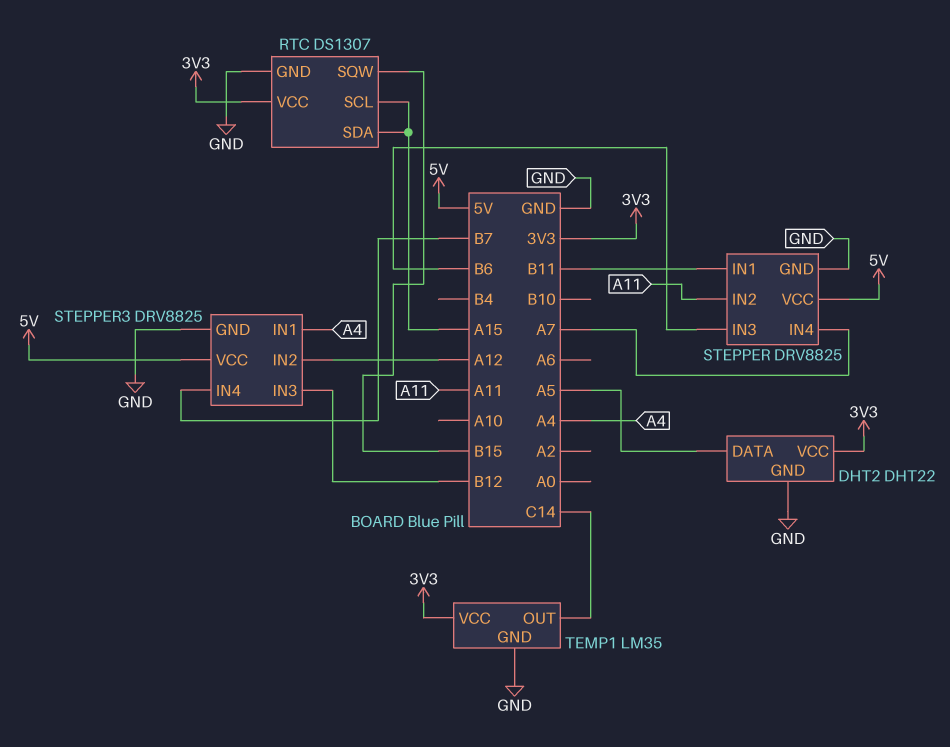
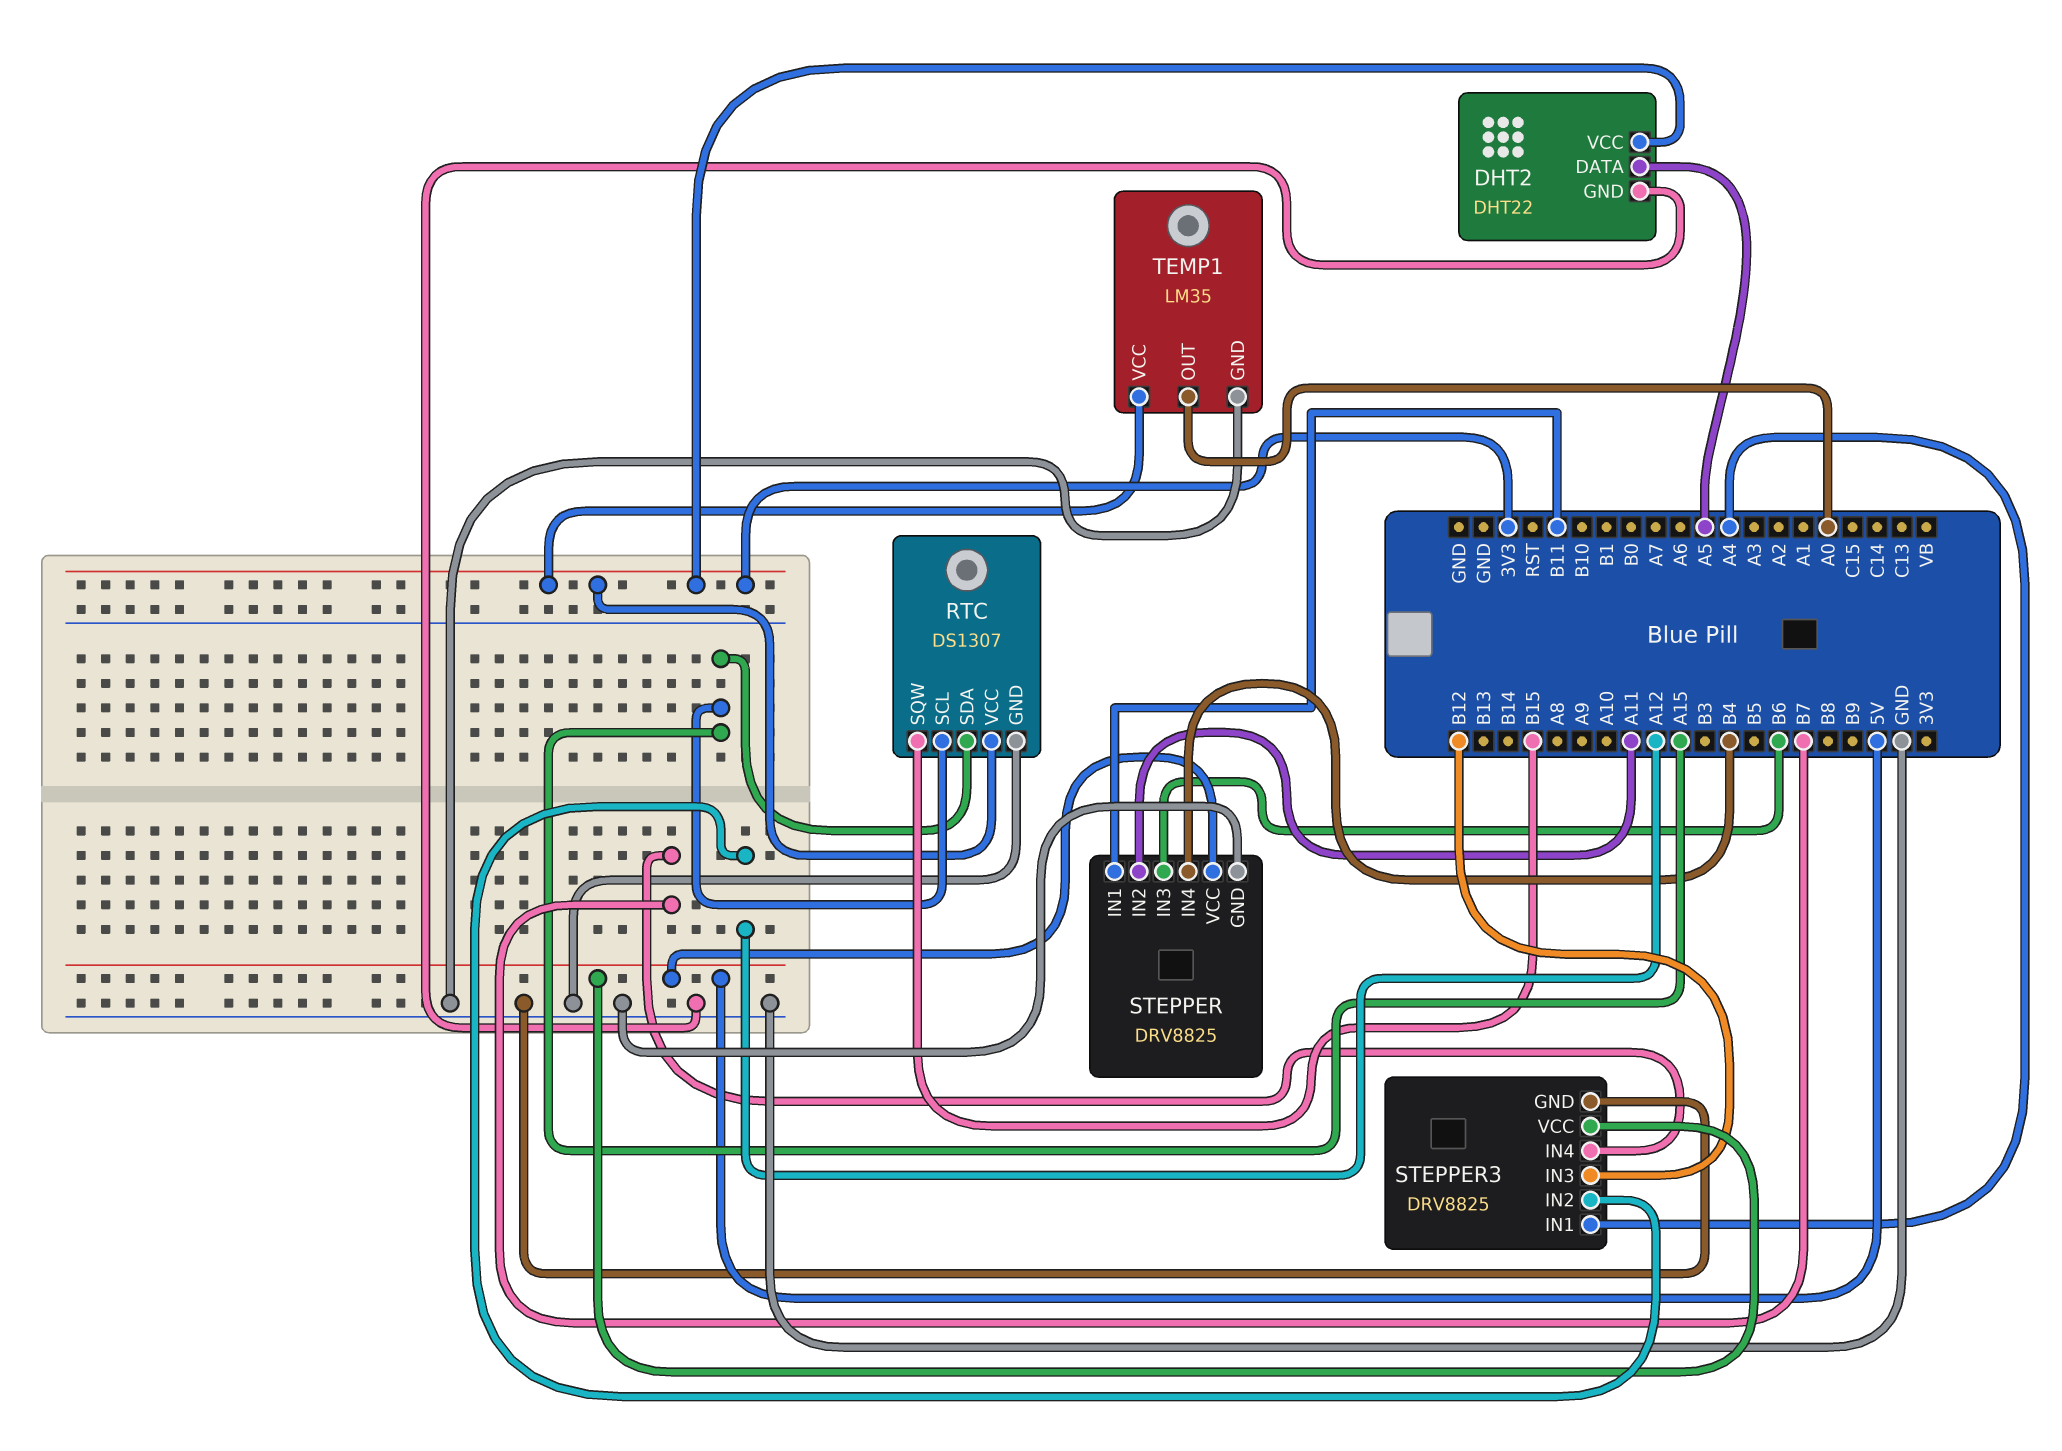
STEPPER pin IN4: A7 -> B4
TEMP1 pin OUT: C14 -> A0

